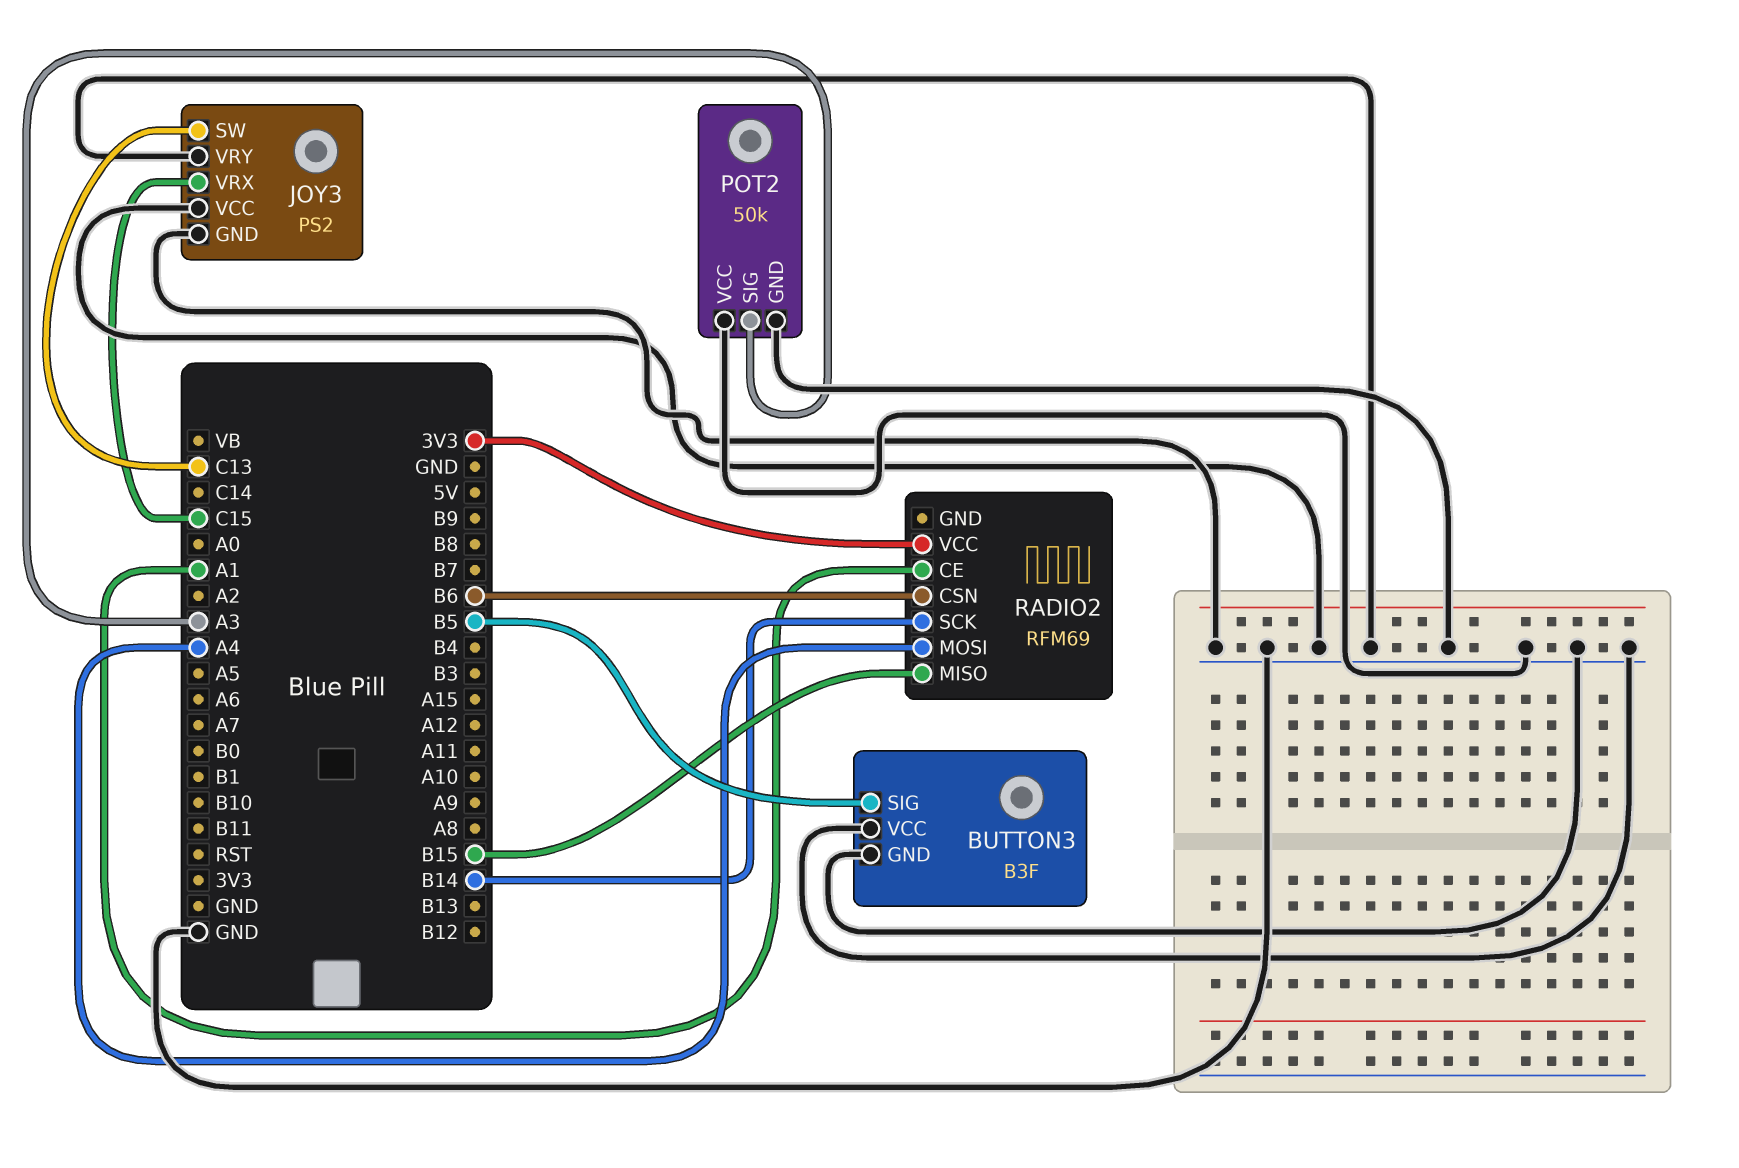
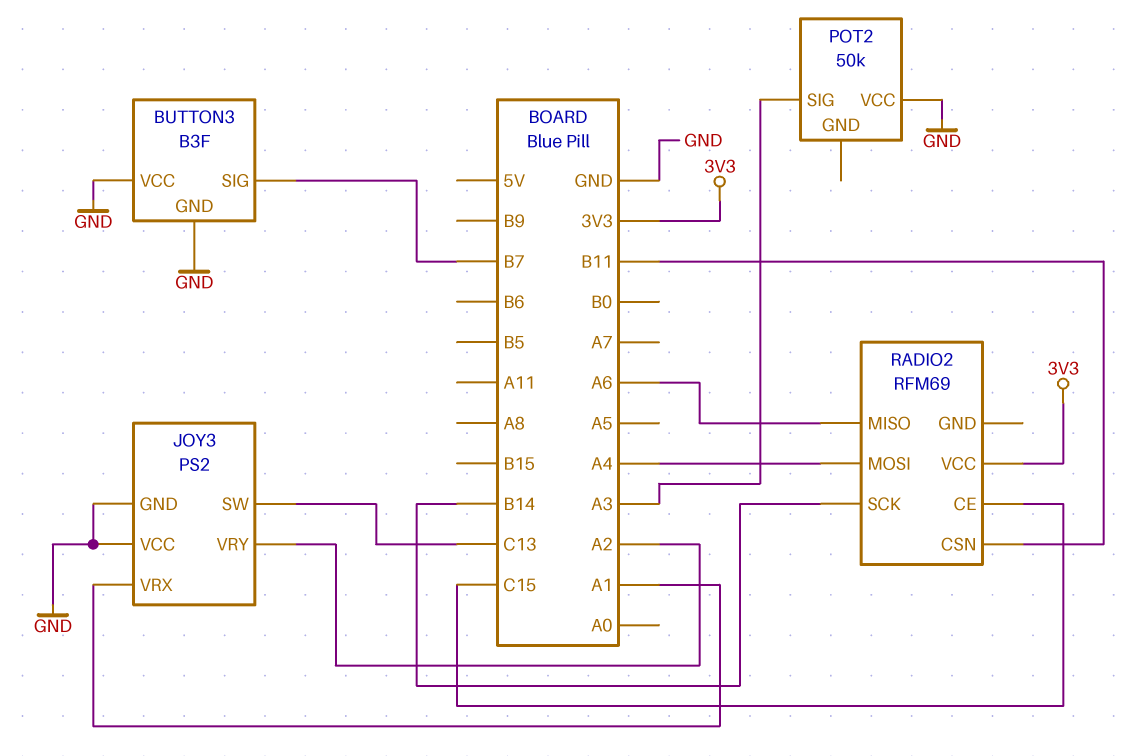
BUTTON3 pin SIG: B5 -> B7
JOY3 pin VRX: C15 -> A1
JOY3 pin VRY: GND -> A2
POT2 pin GND: GND -> none
RADIO2 pin CE: A1 -> C15
RADIO2 pin CSN: B6 -> B11
RADIO2 pin MISO: B15 -> A6

